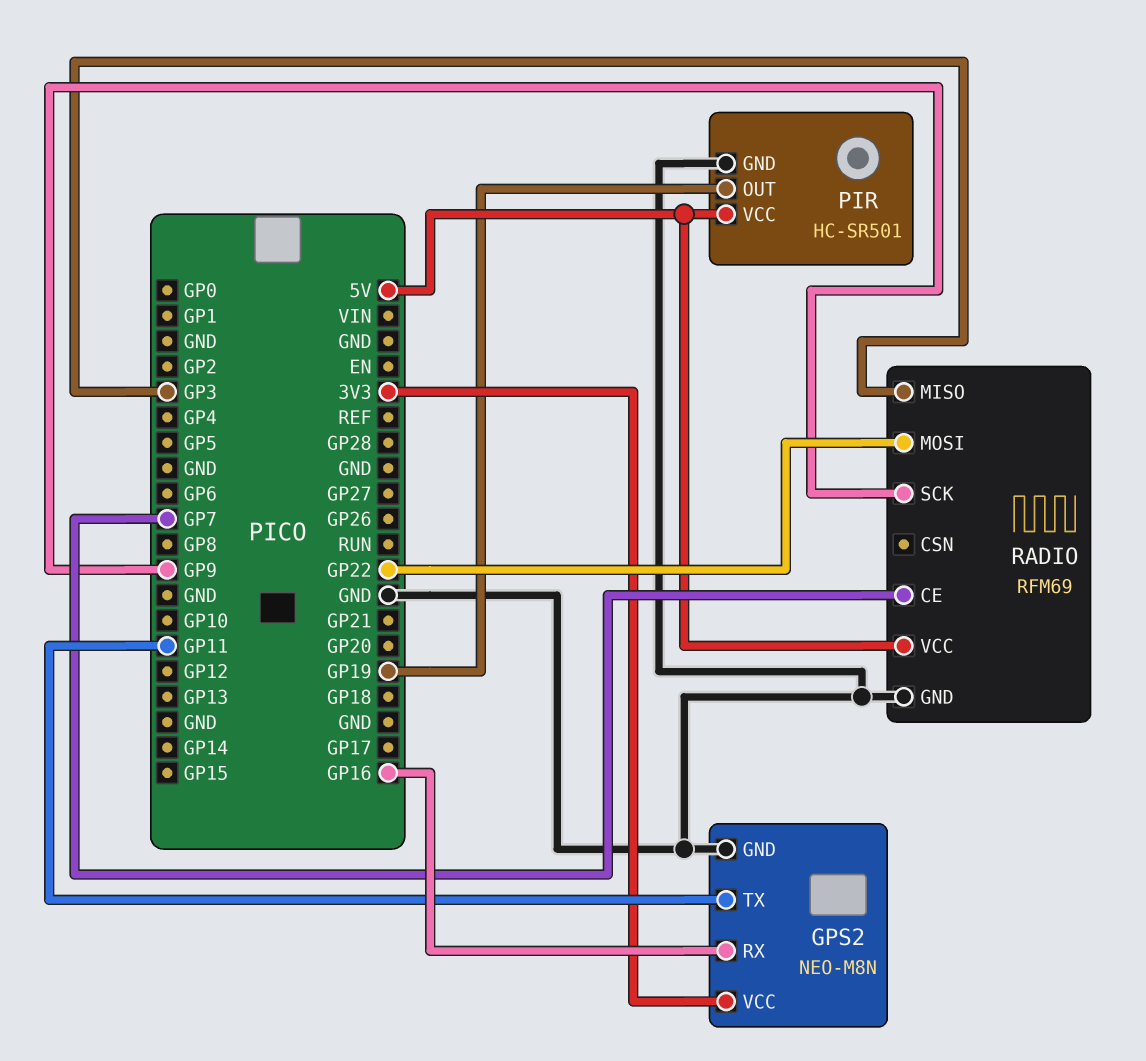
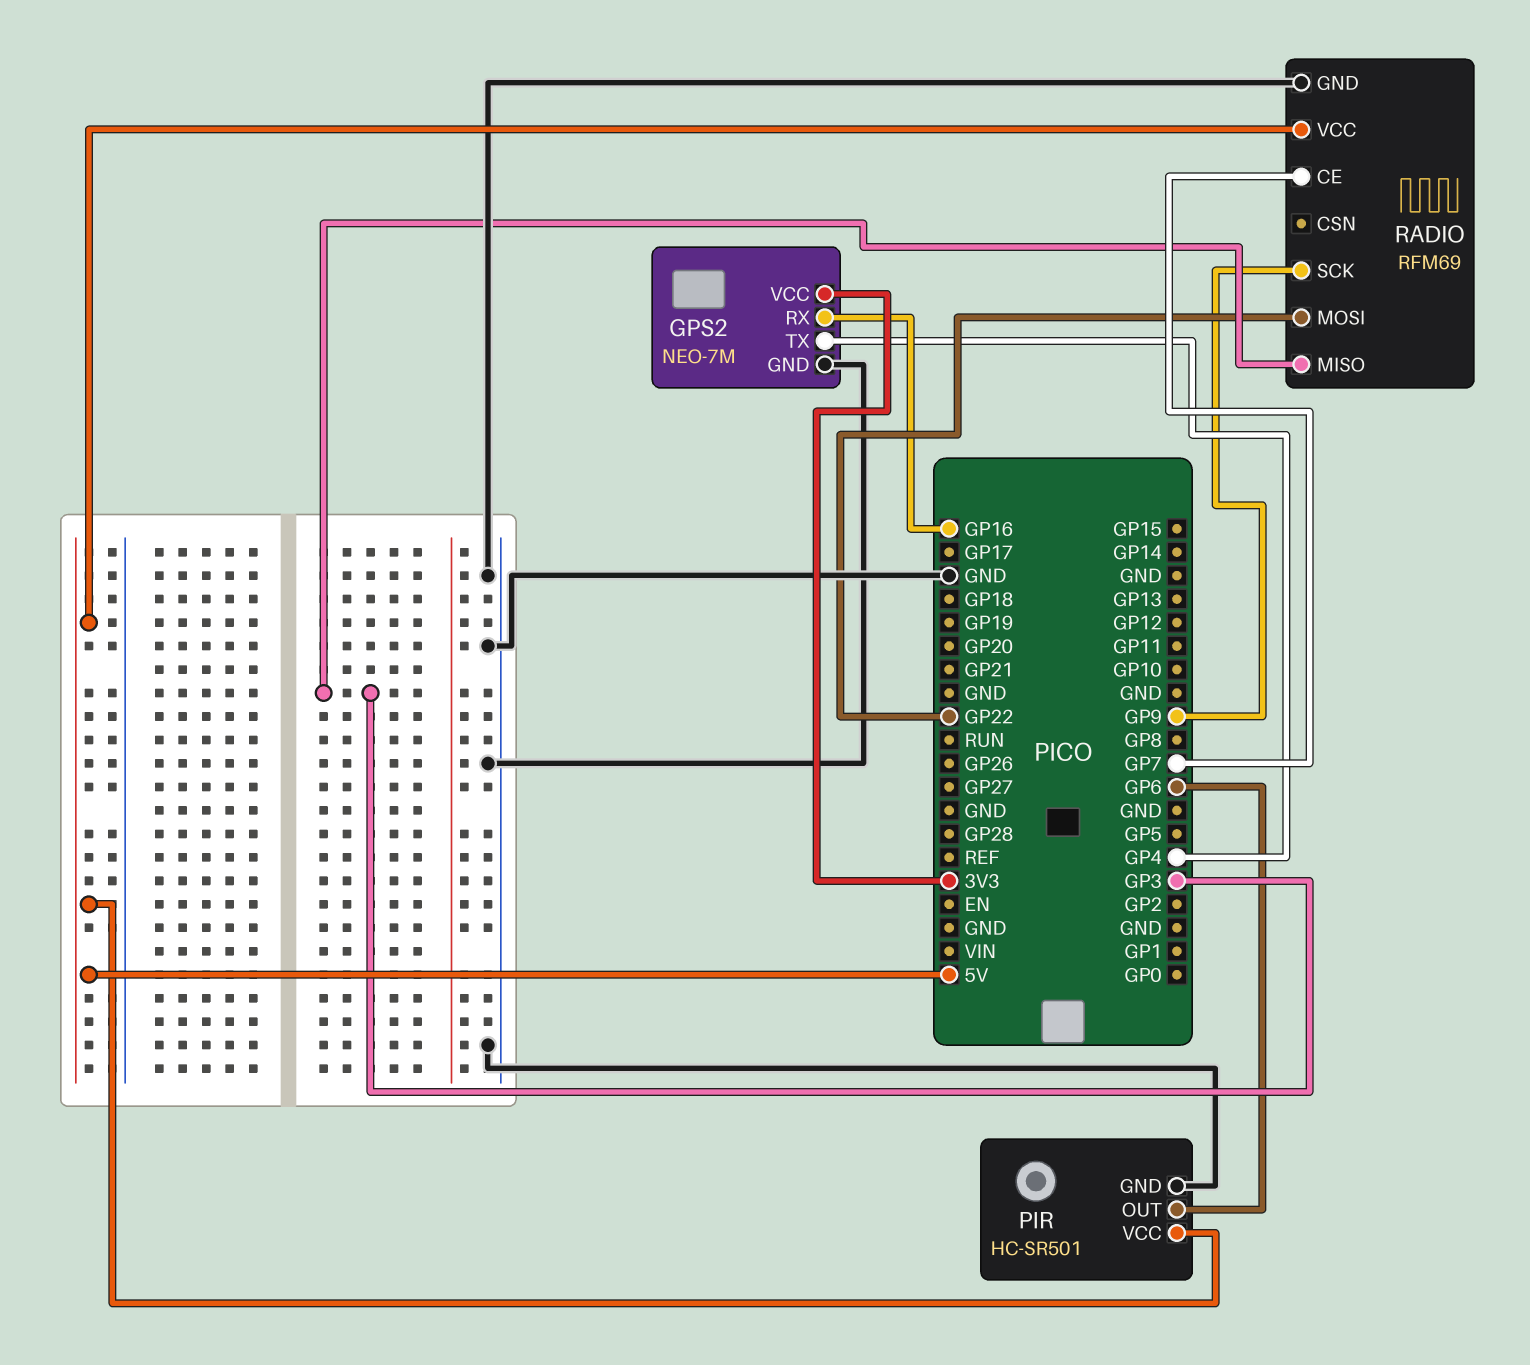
GPS2: NEO-M8N -> NEO-7M
GPS2 pin TX: GP11 -> GP4
PIR pin OUT: GP19 -> GP6

